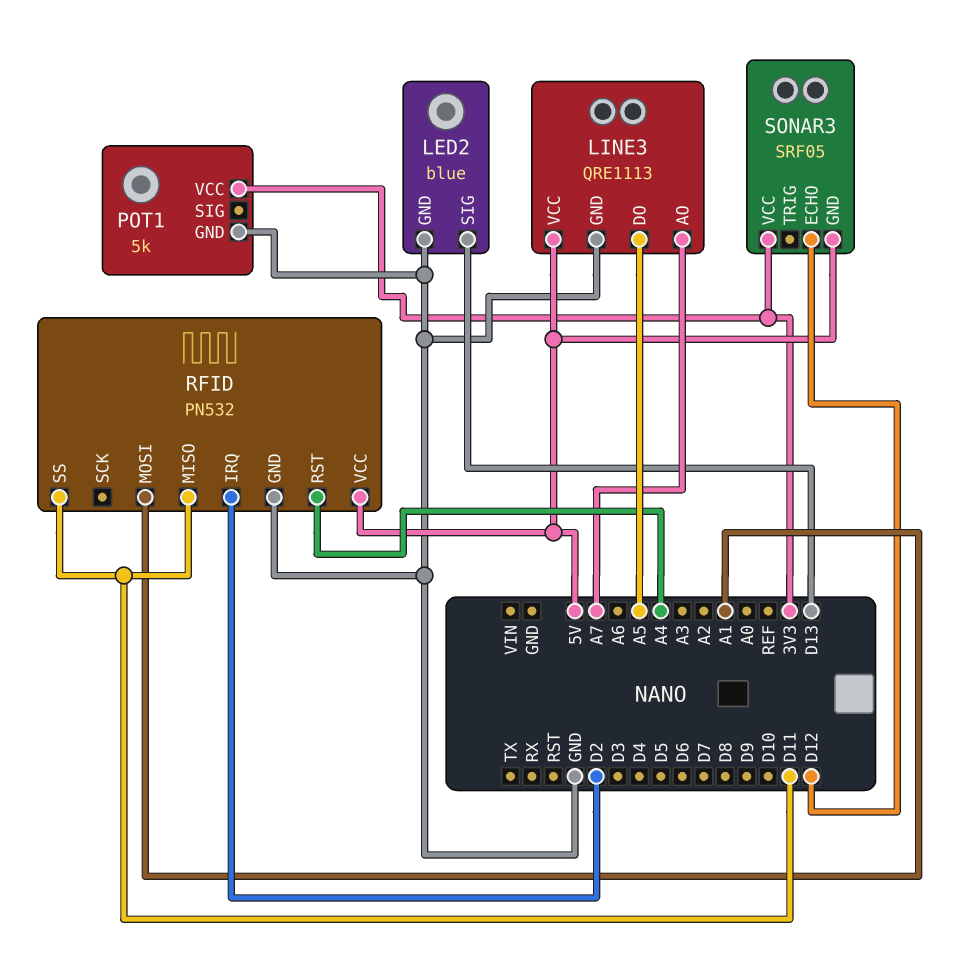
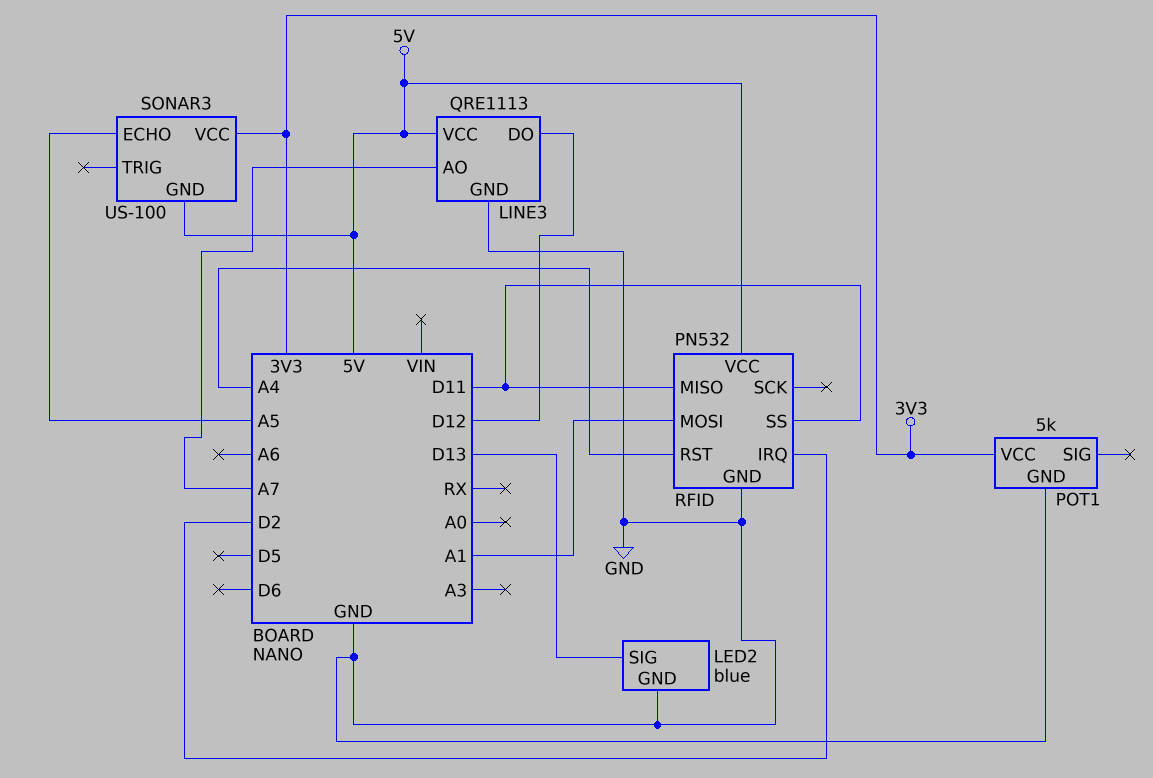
LINE3 pin DO: A5 -> D12
SONAR3: SRF05 -> US-100
SONAR3 pin ECHO: D12 -> A5

